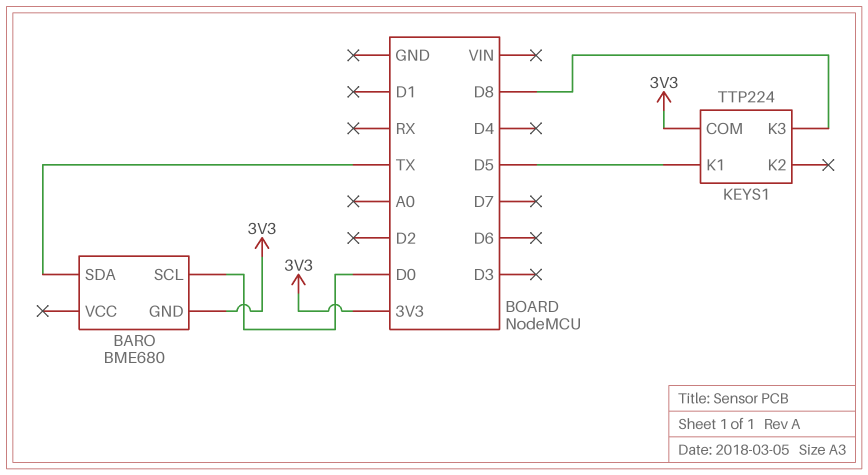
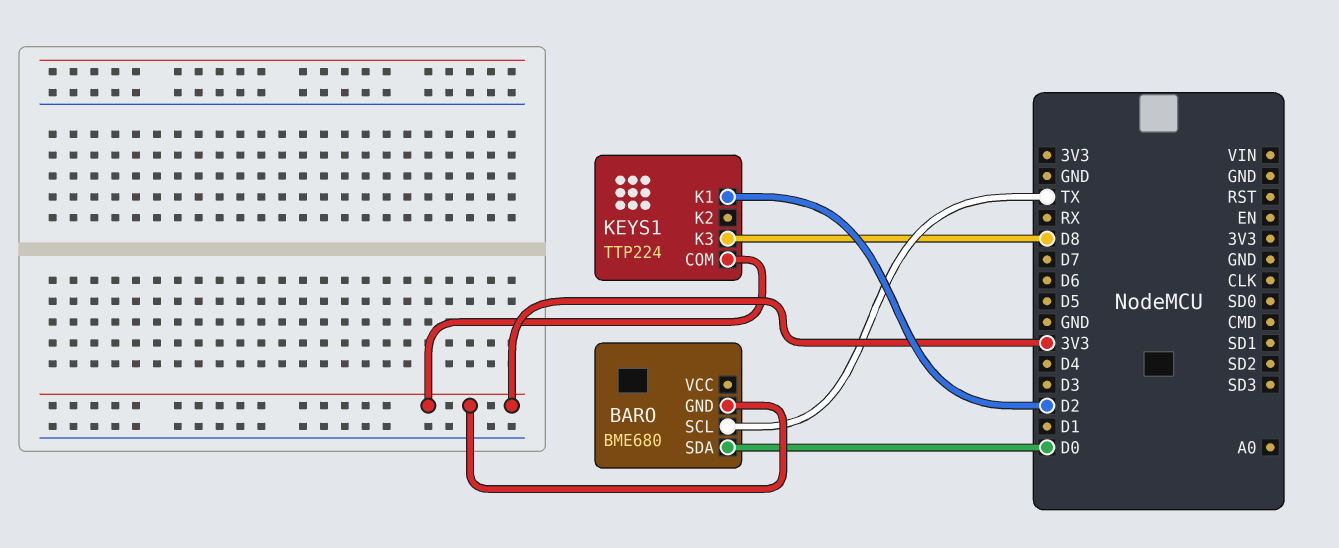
BARO pin SCL: D0 -> TX
BARO pin SDA: TX -> D0
KEYS1 pin K1: D5 -> D2

